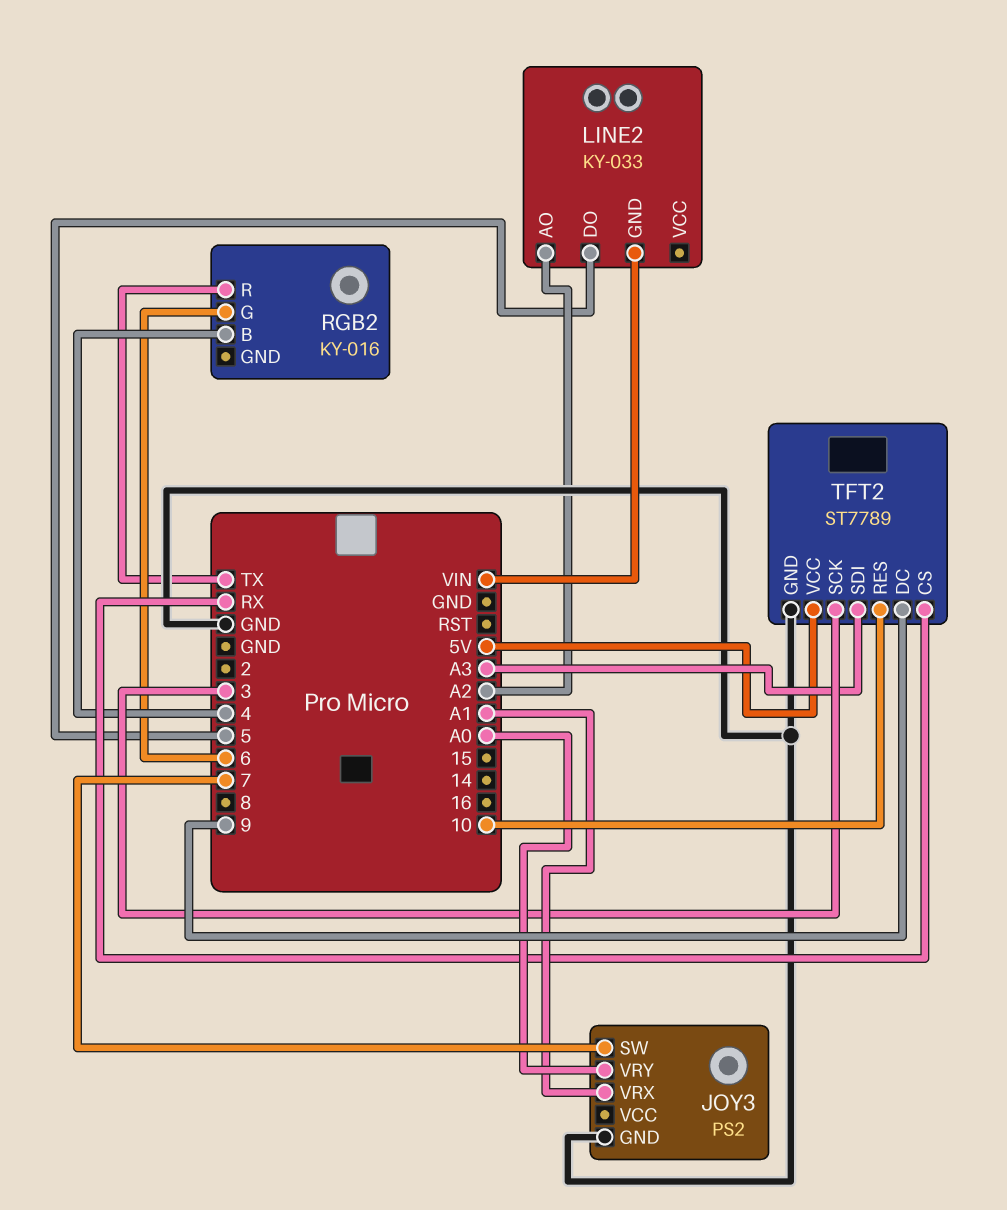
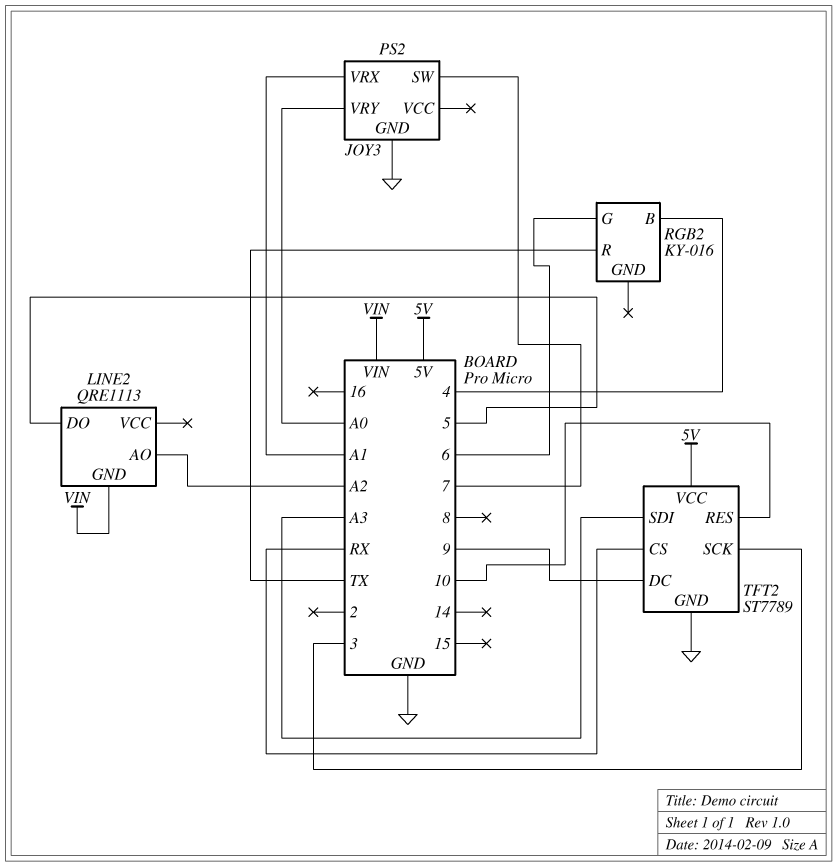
LINE2: KY-033 -> QRE1113

